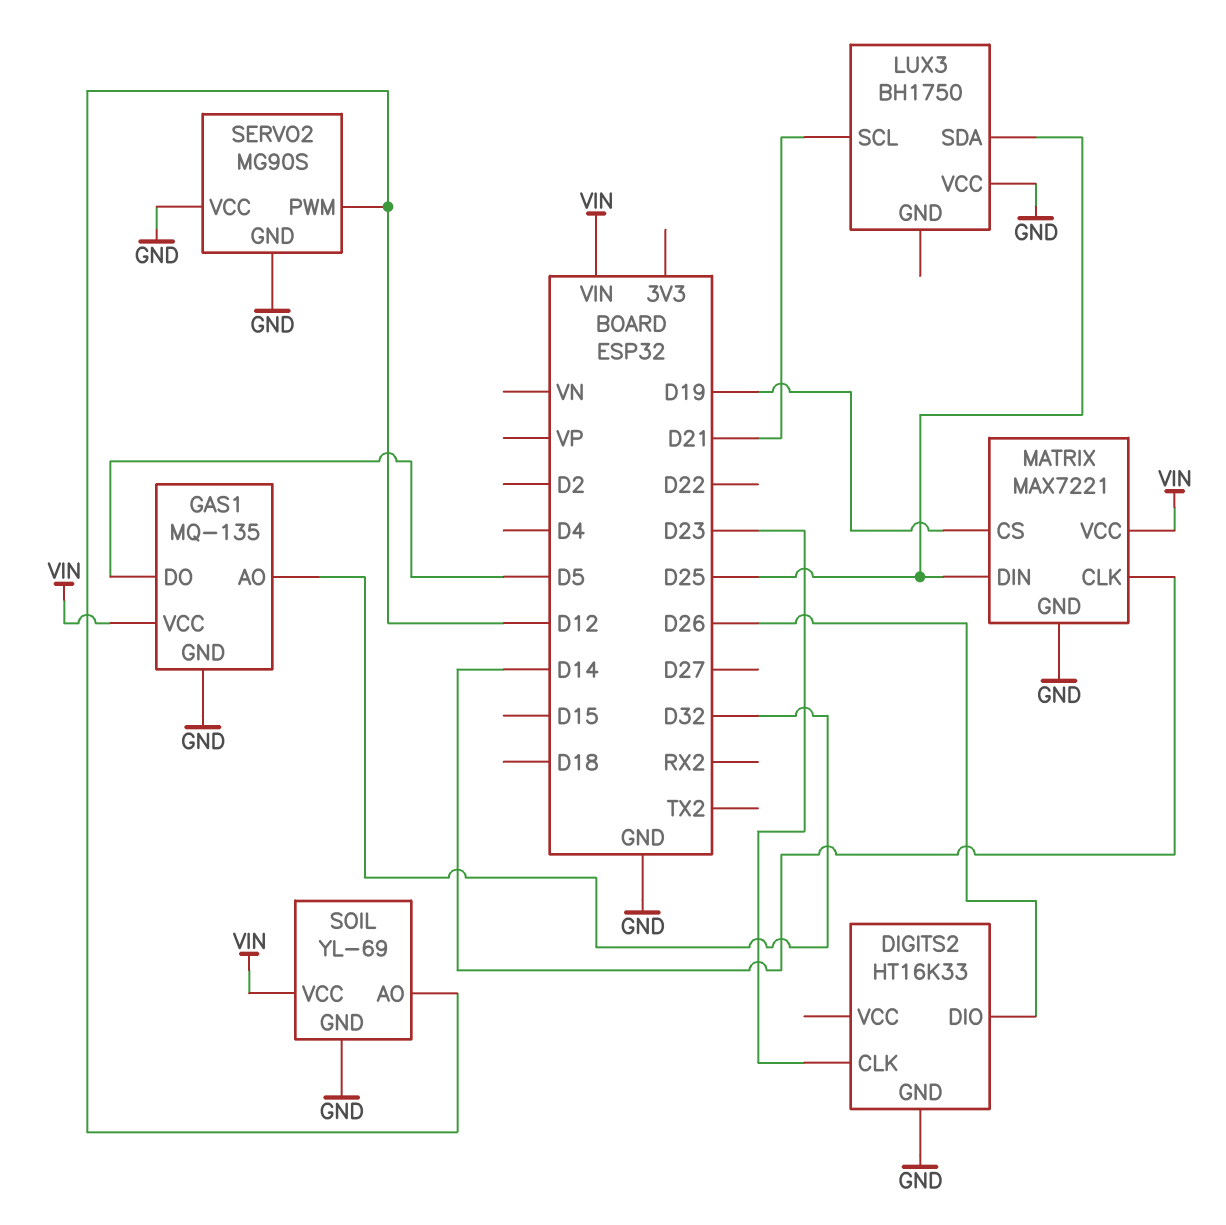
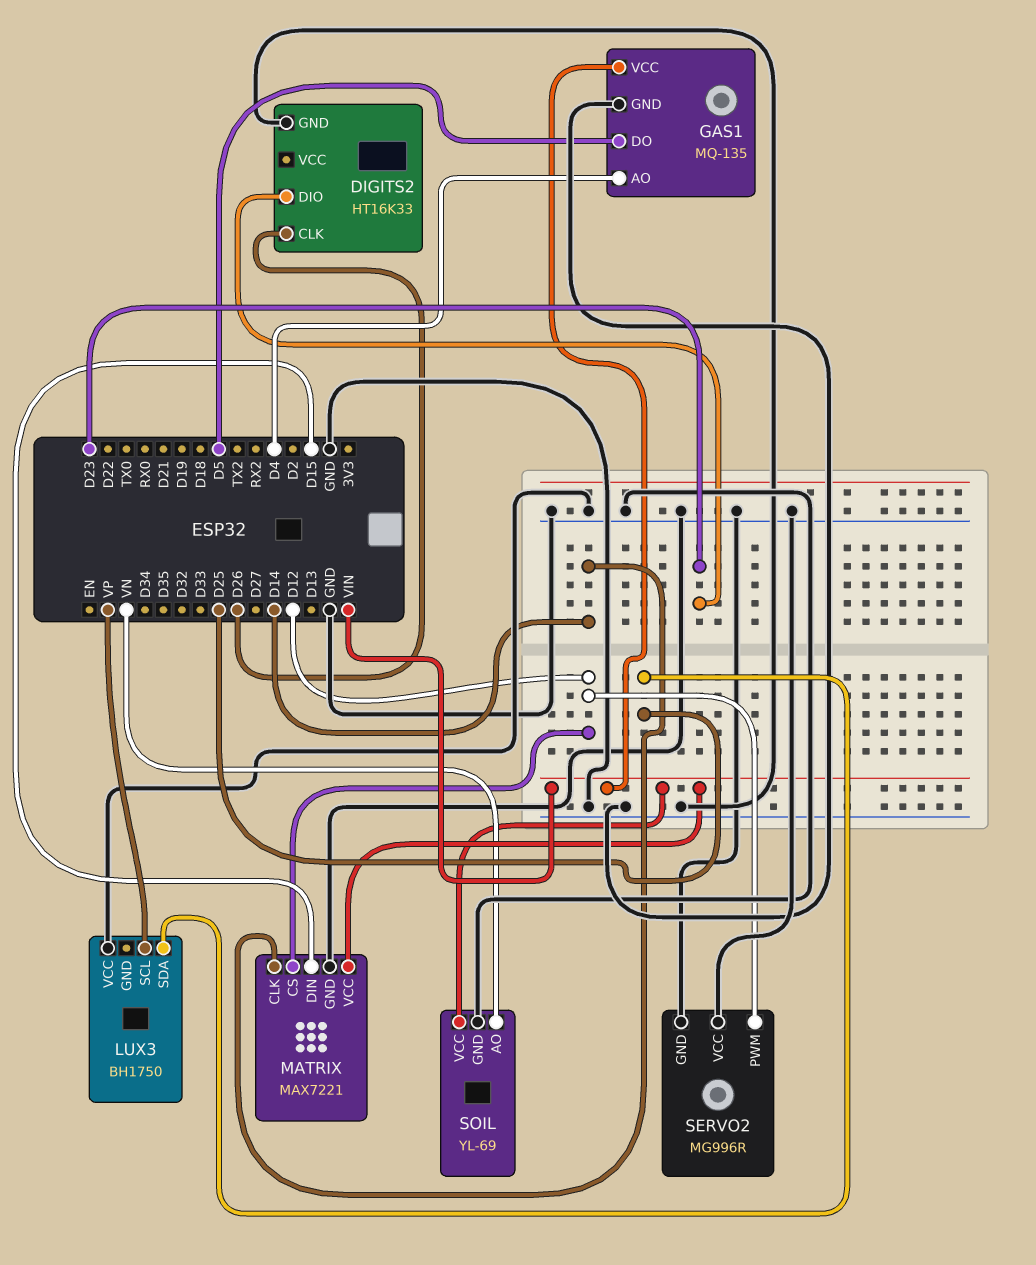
DIGITS2 pin CLK: D23 -> D26
DIGITS2 pin DIO: D26 -> D23
GAS1 pin AO: D32 -> D4
LUX3 pin SCL: D21 -> VP
MATRIX pin CS: D19 -> D12
MATRIX pin DIN: D25 -> D15
SERVO2: MG90S -> MG996R
SOIL pin AO: D12 -> VN

